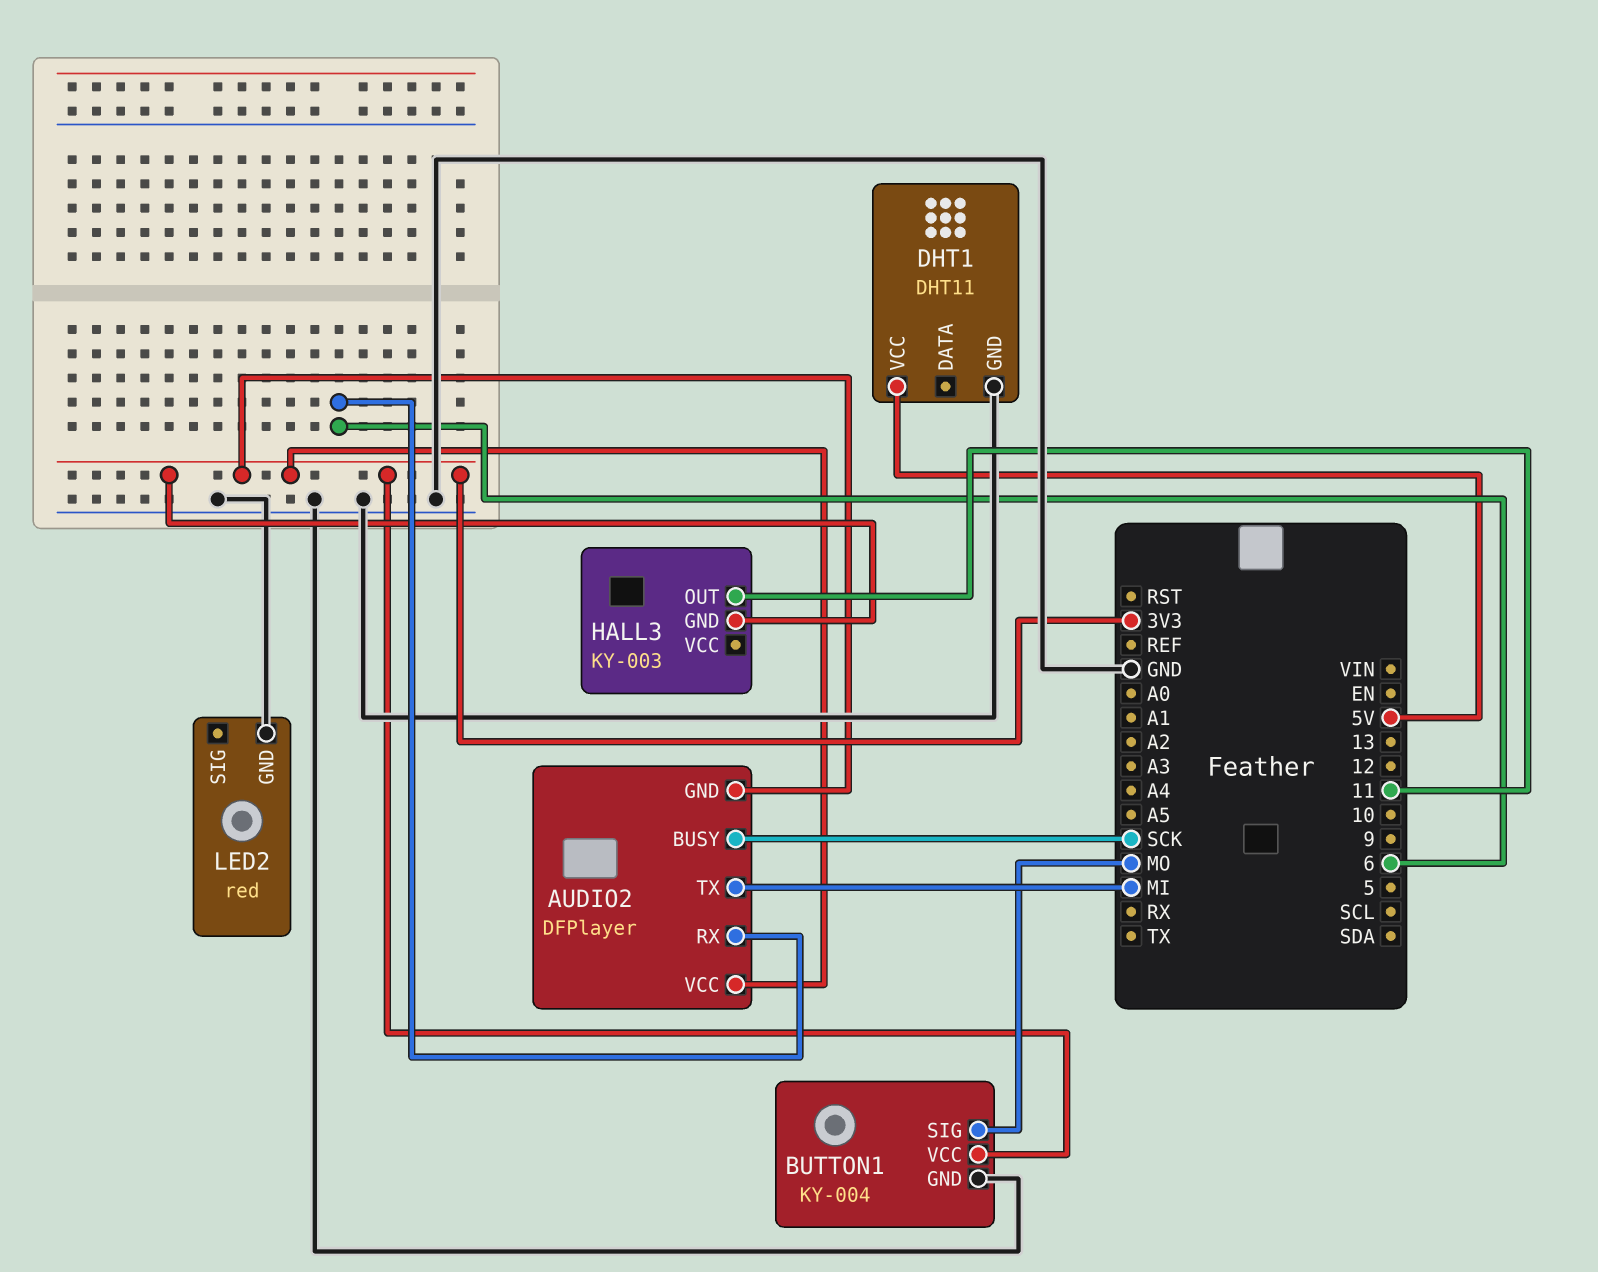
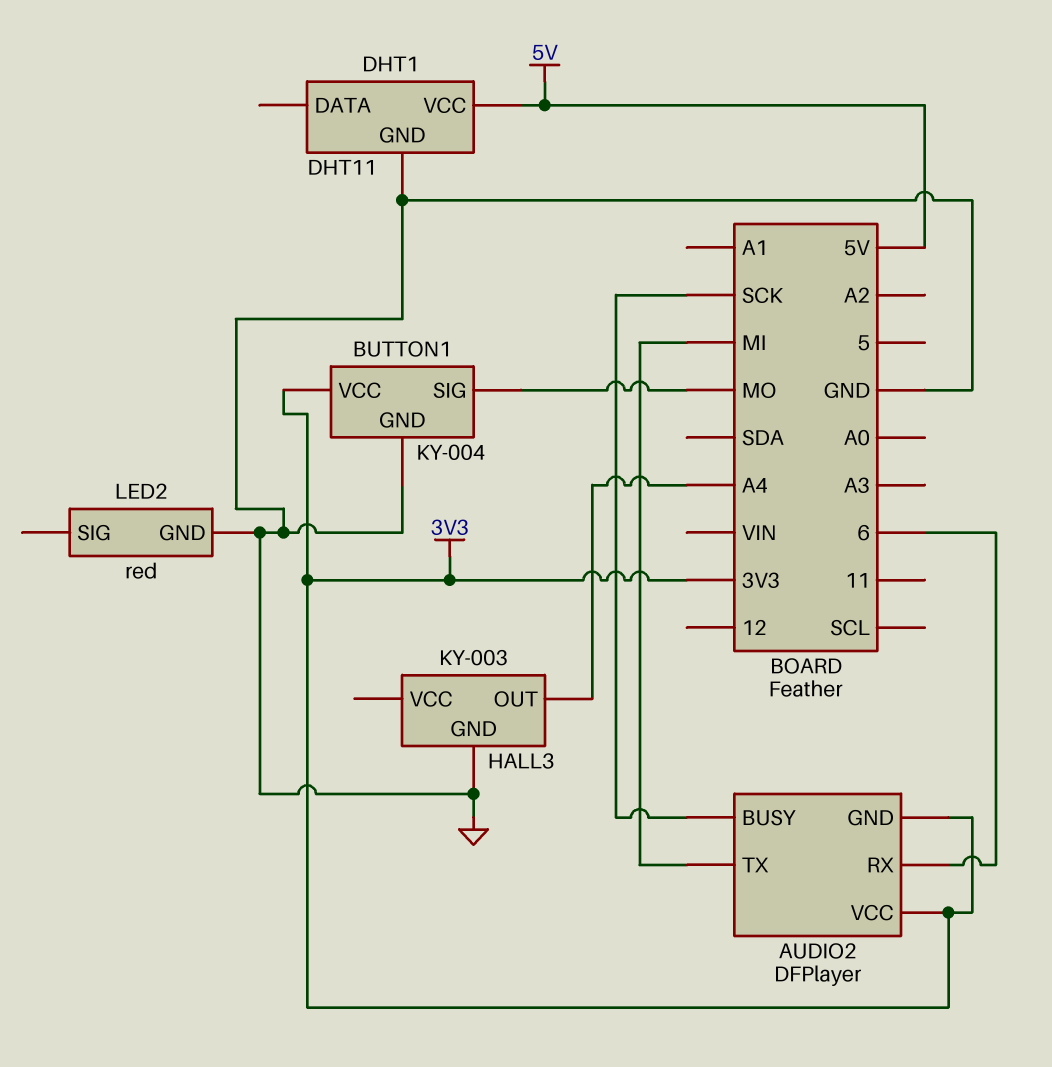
HALL3 pin GND: 3V3 -> GND
HALL3 pin OUT: 11 -> A4

